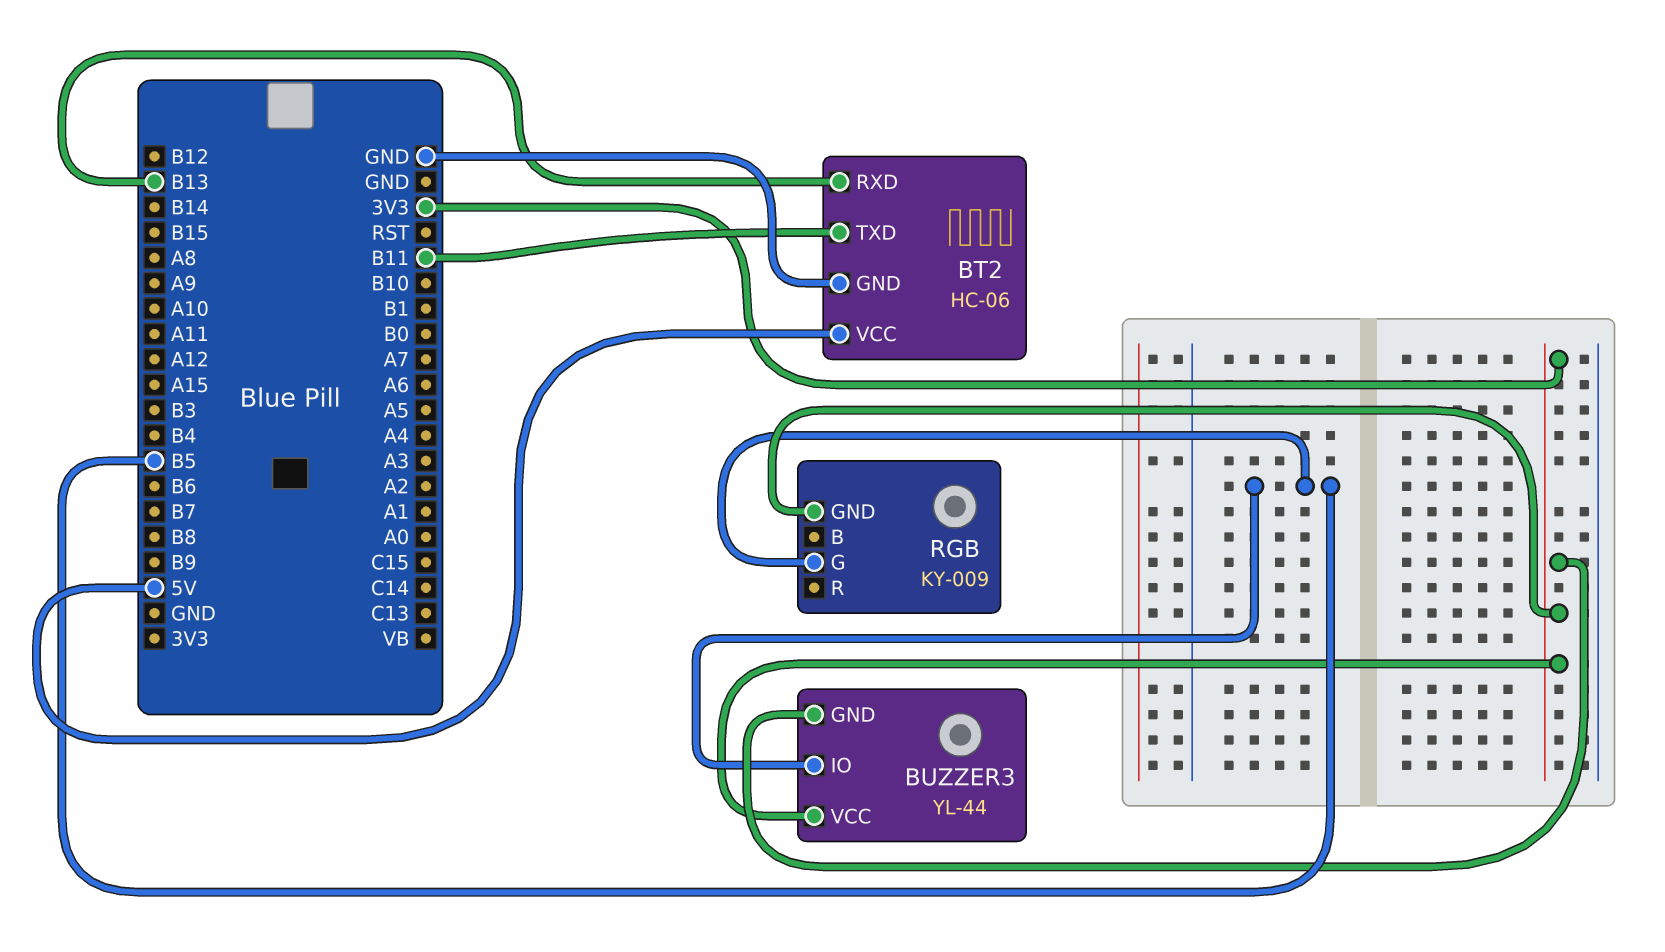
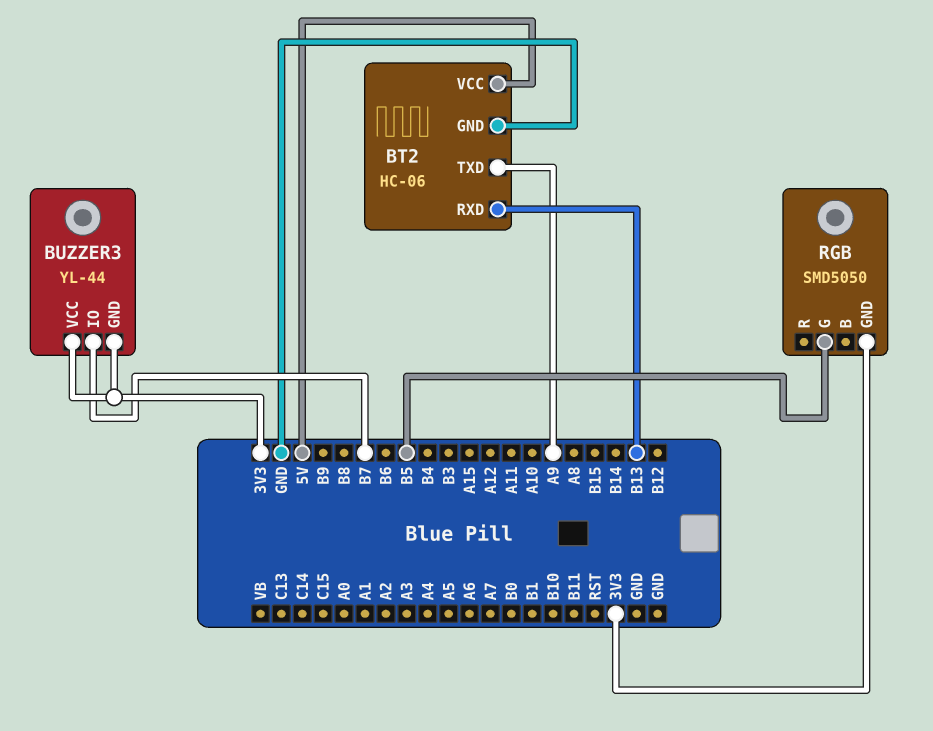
BT2 pin TXD: B11 -> A9
BUZZER3 pin IO: B5 -> B7
RGB: KY-009 -> SMD5050

